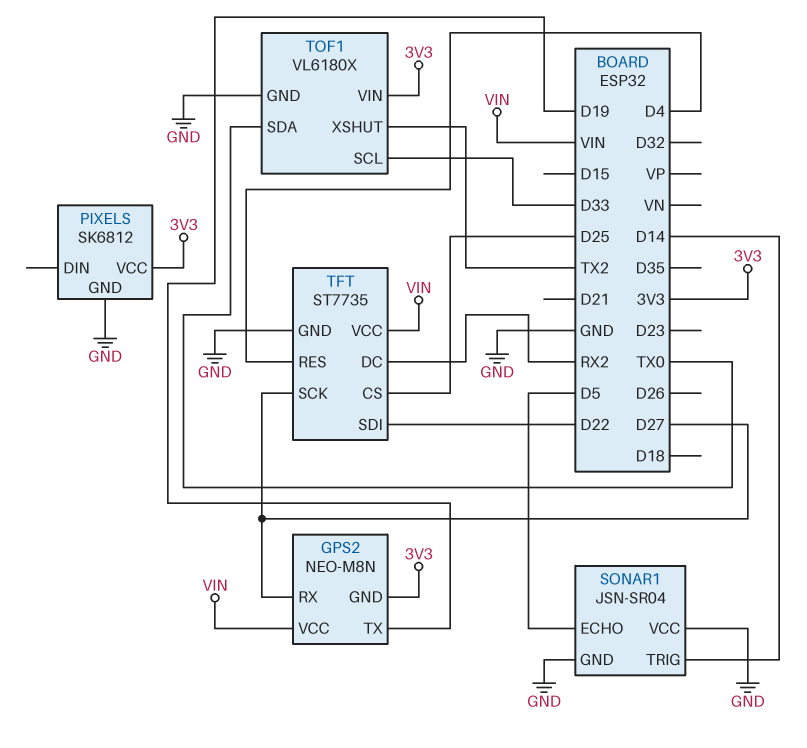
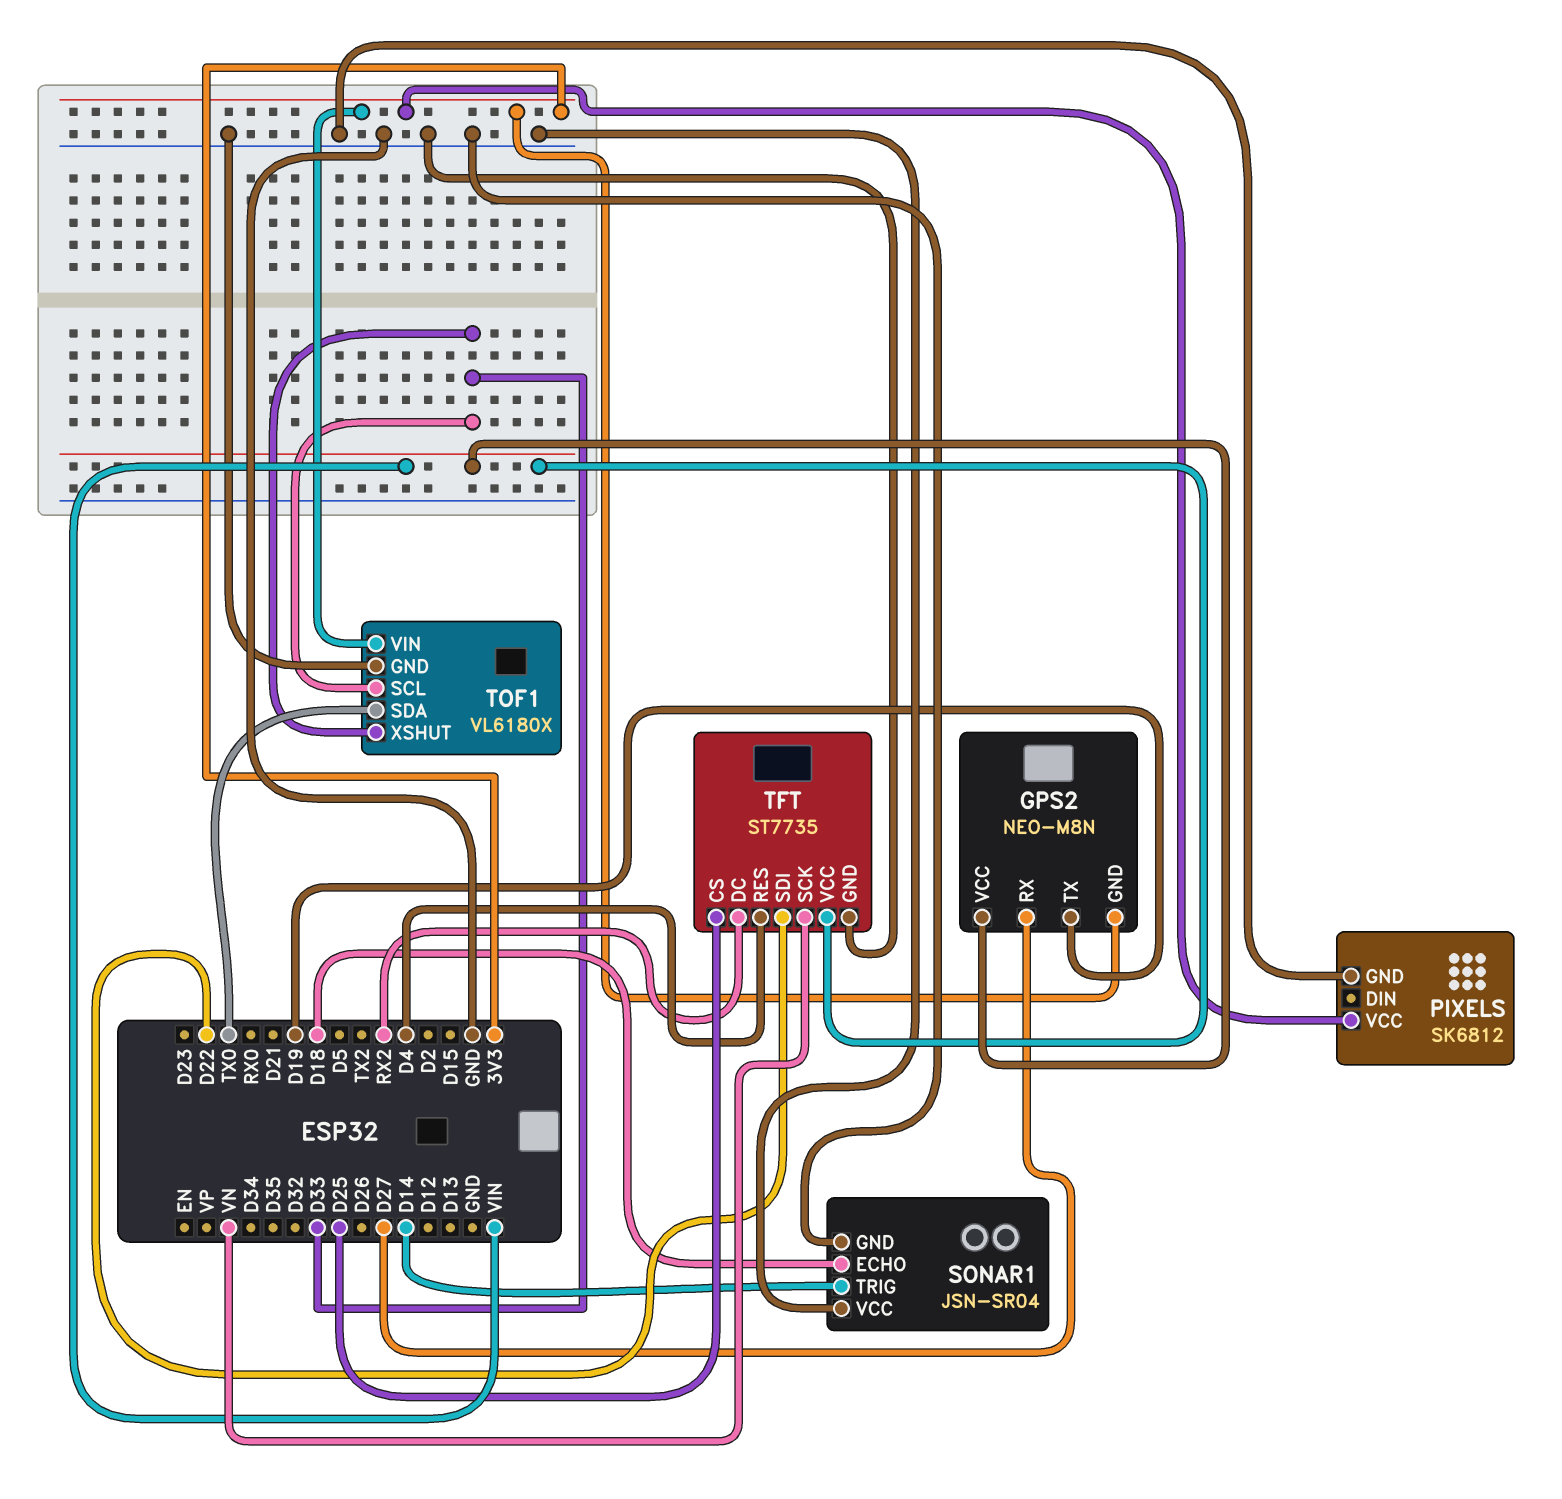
SONAR1 pin ECHO: D5 -> D18
TFT pin SCK: D27 -> VN
TOF1 pin XSHUT: TX2 -> D33

